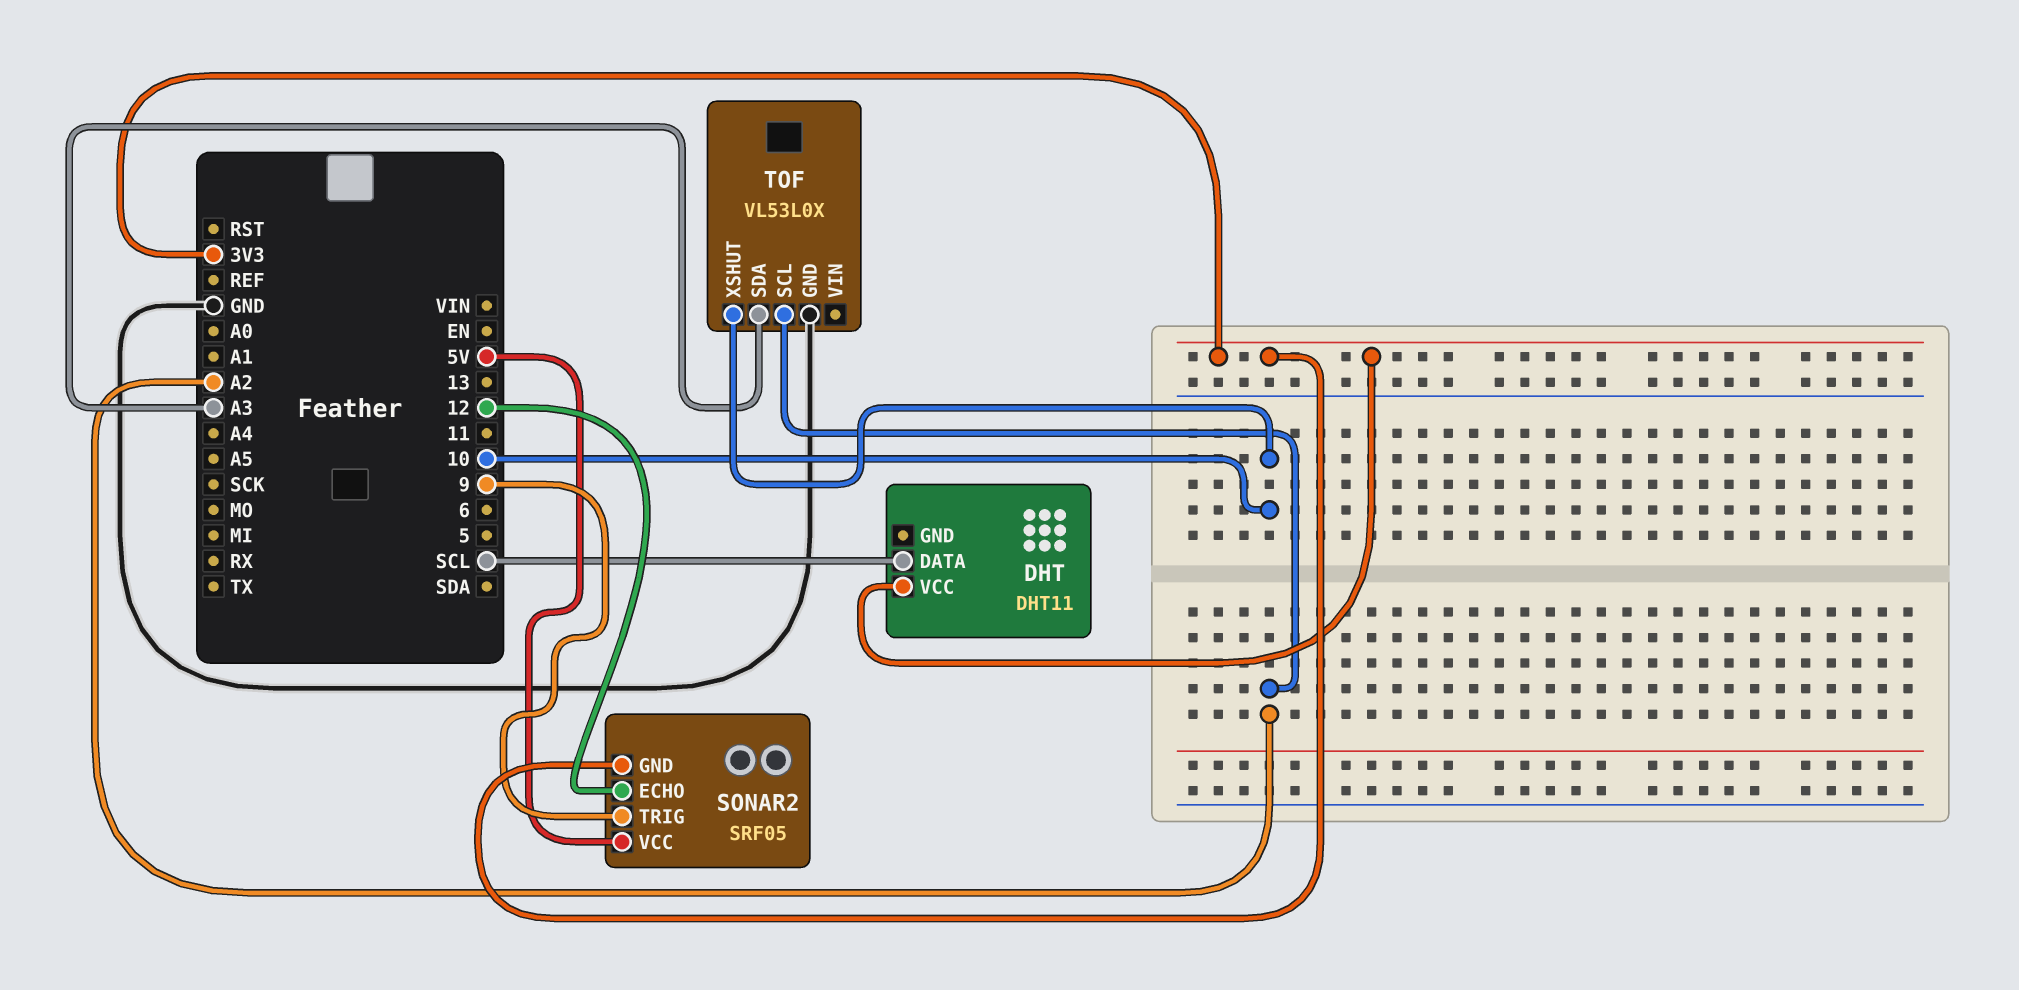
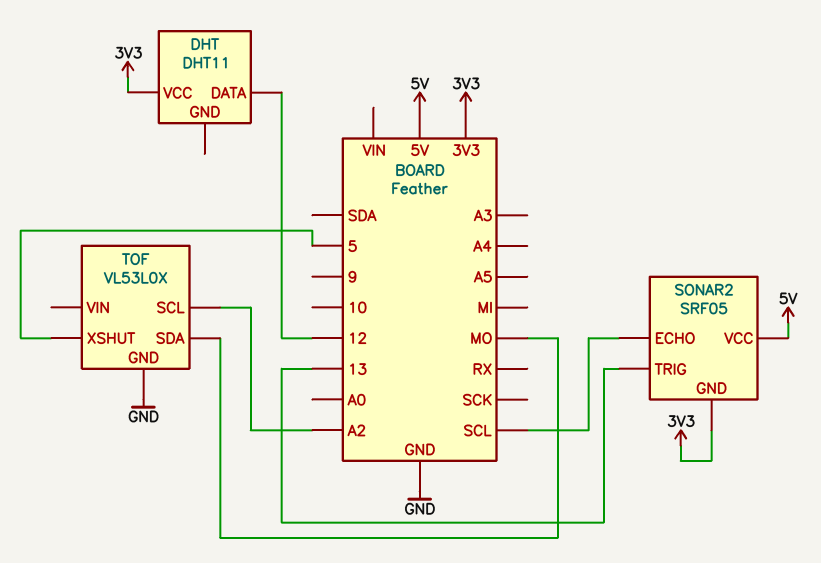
DHT pin DATA: SCL -> 12
SONAR2 pin ECHO: 12 -> SCL
SONAR2 pin TRIG: 9 -> 13
TOF pin SDA: A3 -> MO
TOF pin XSHUT: 10 -> 5

